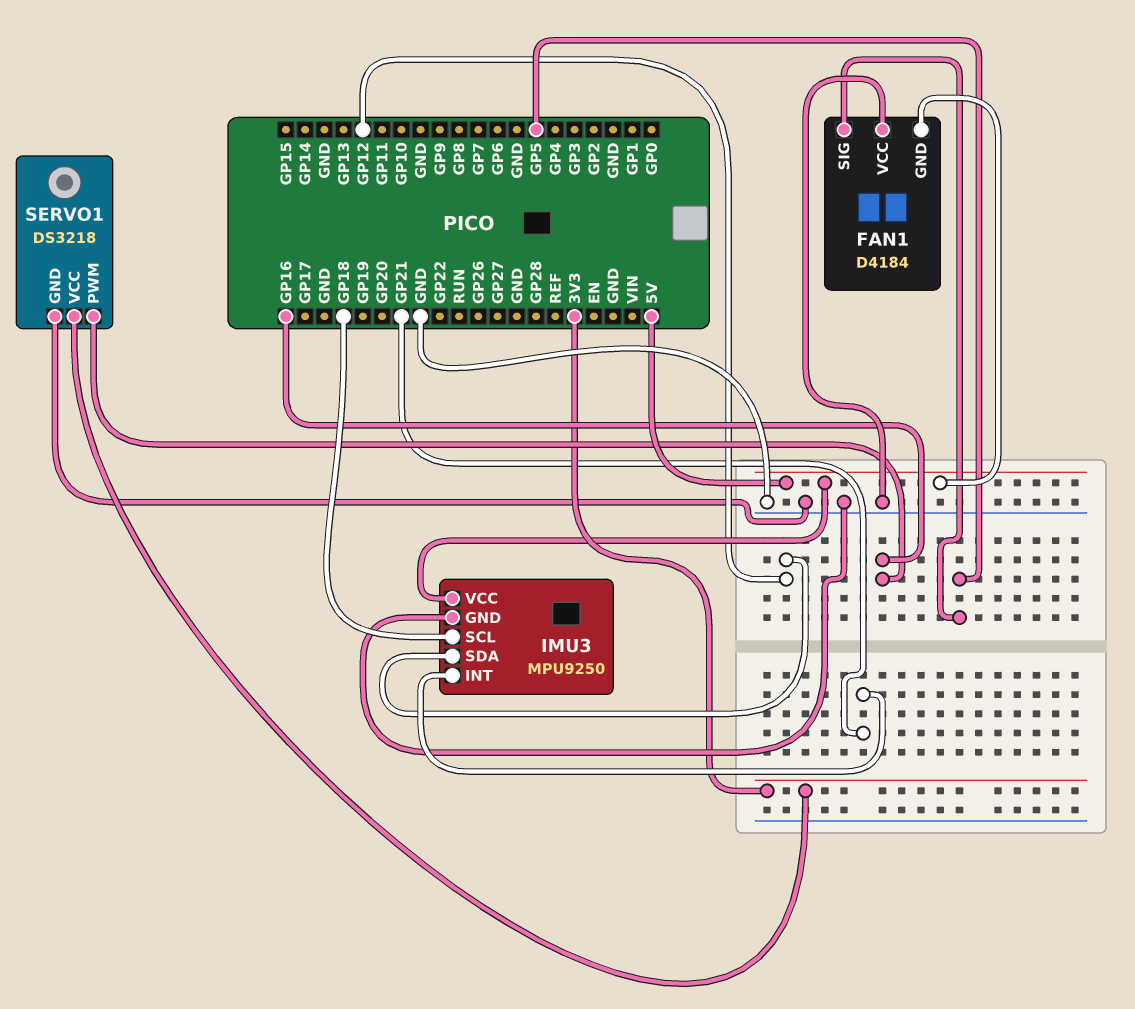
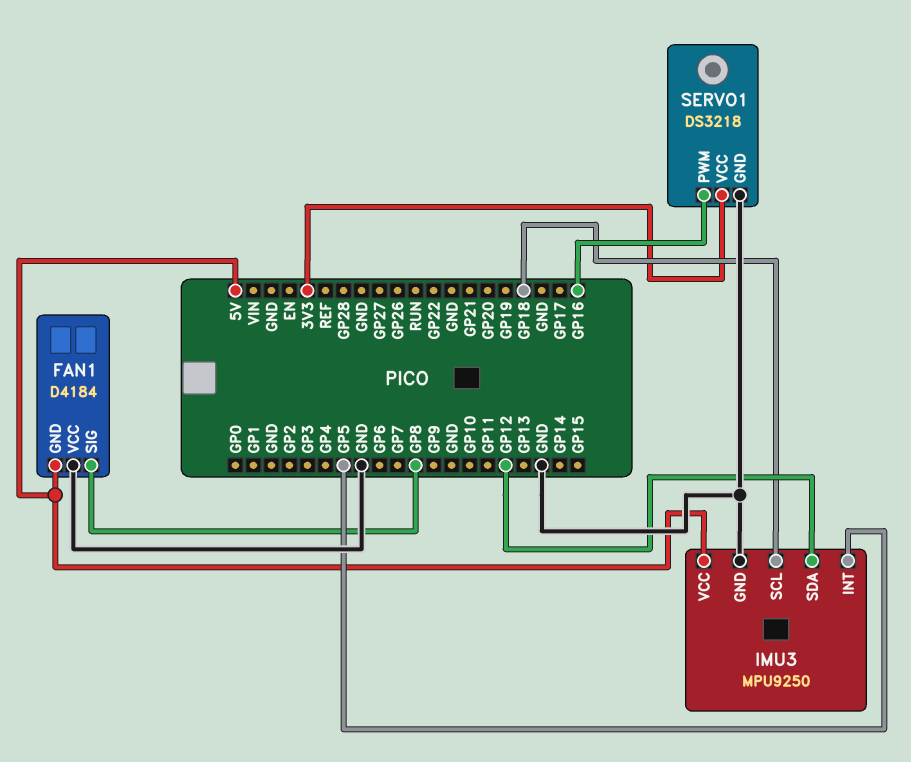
FAN1 pin SIG: GP5 -> GP8
IMU3 pin INT: GP21 -> GP5

